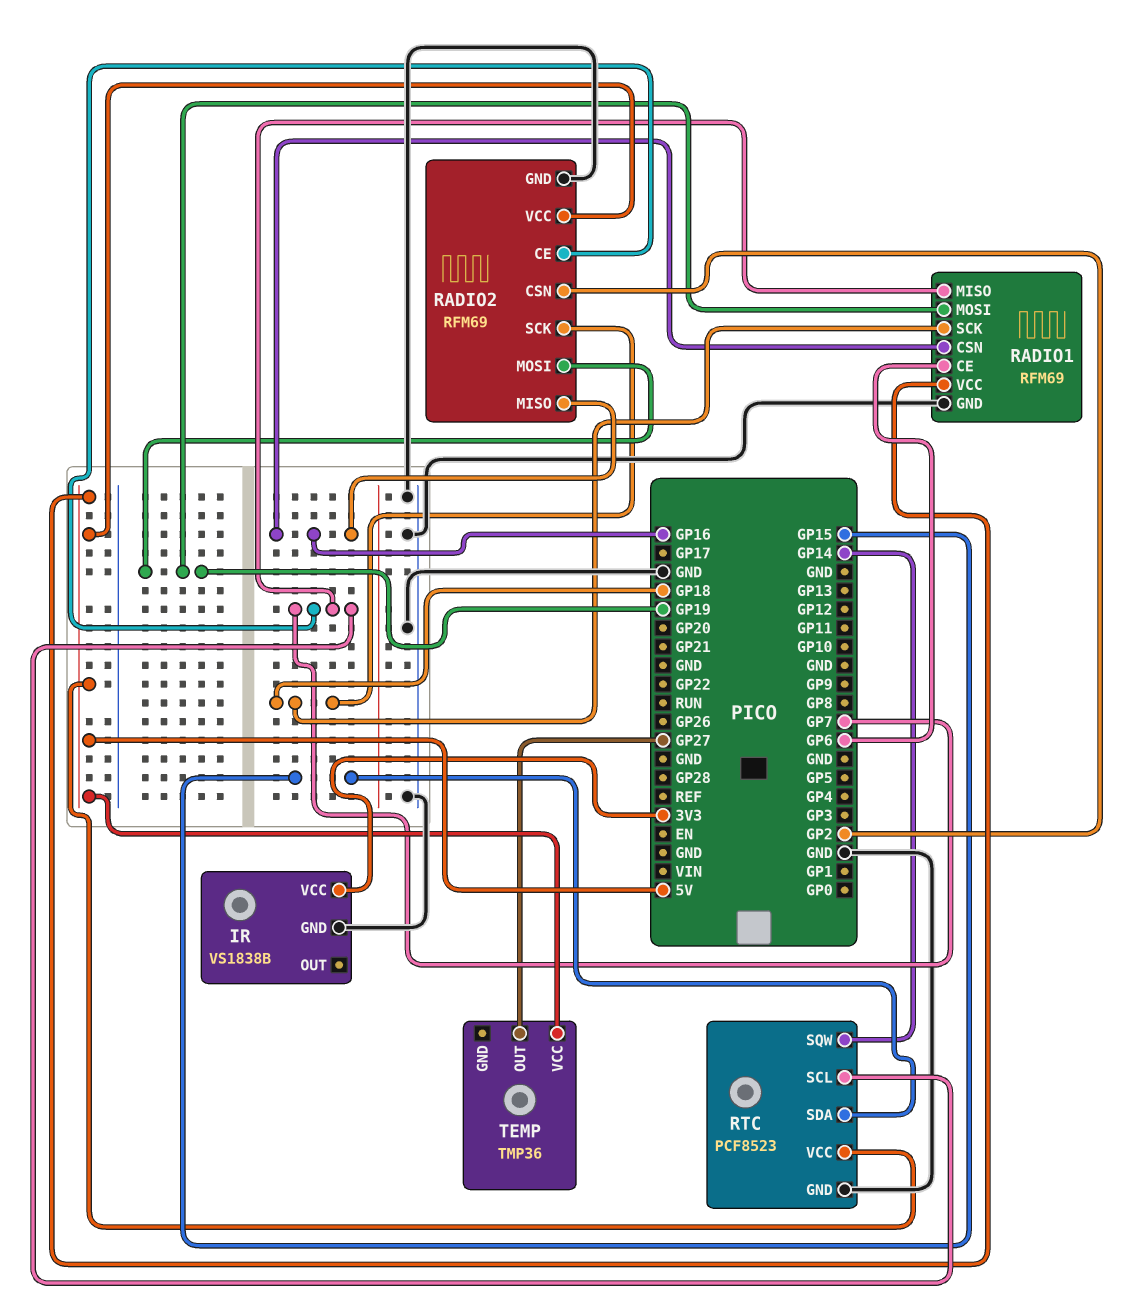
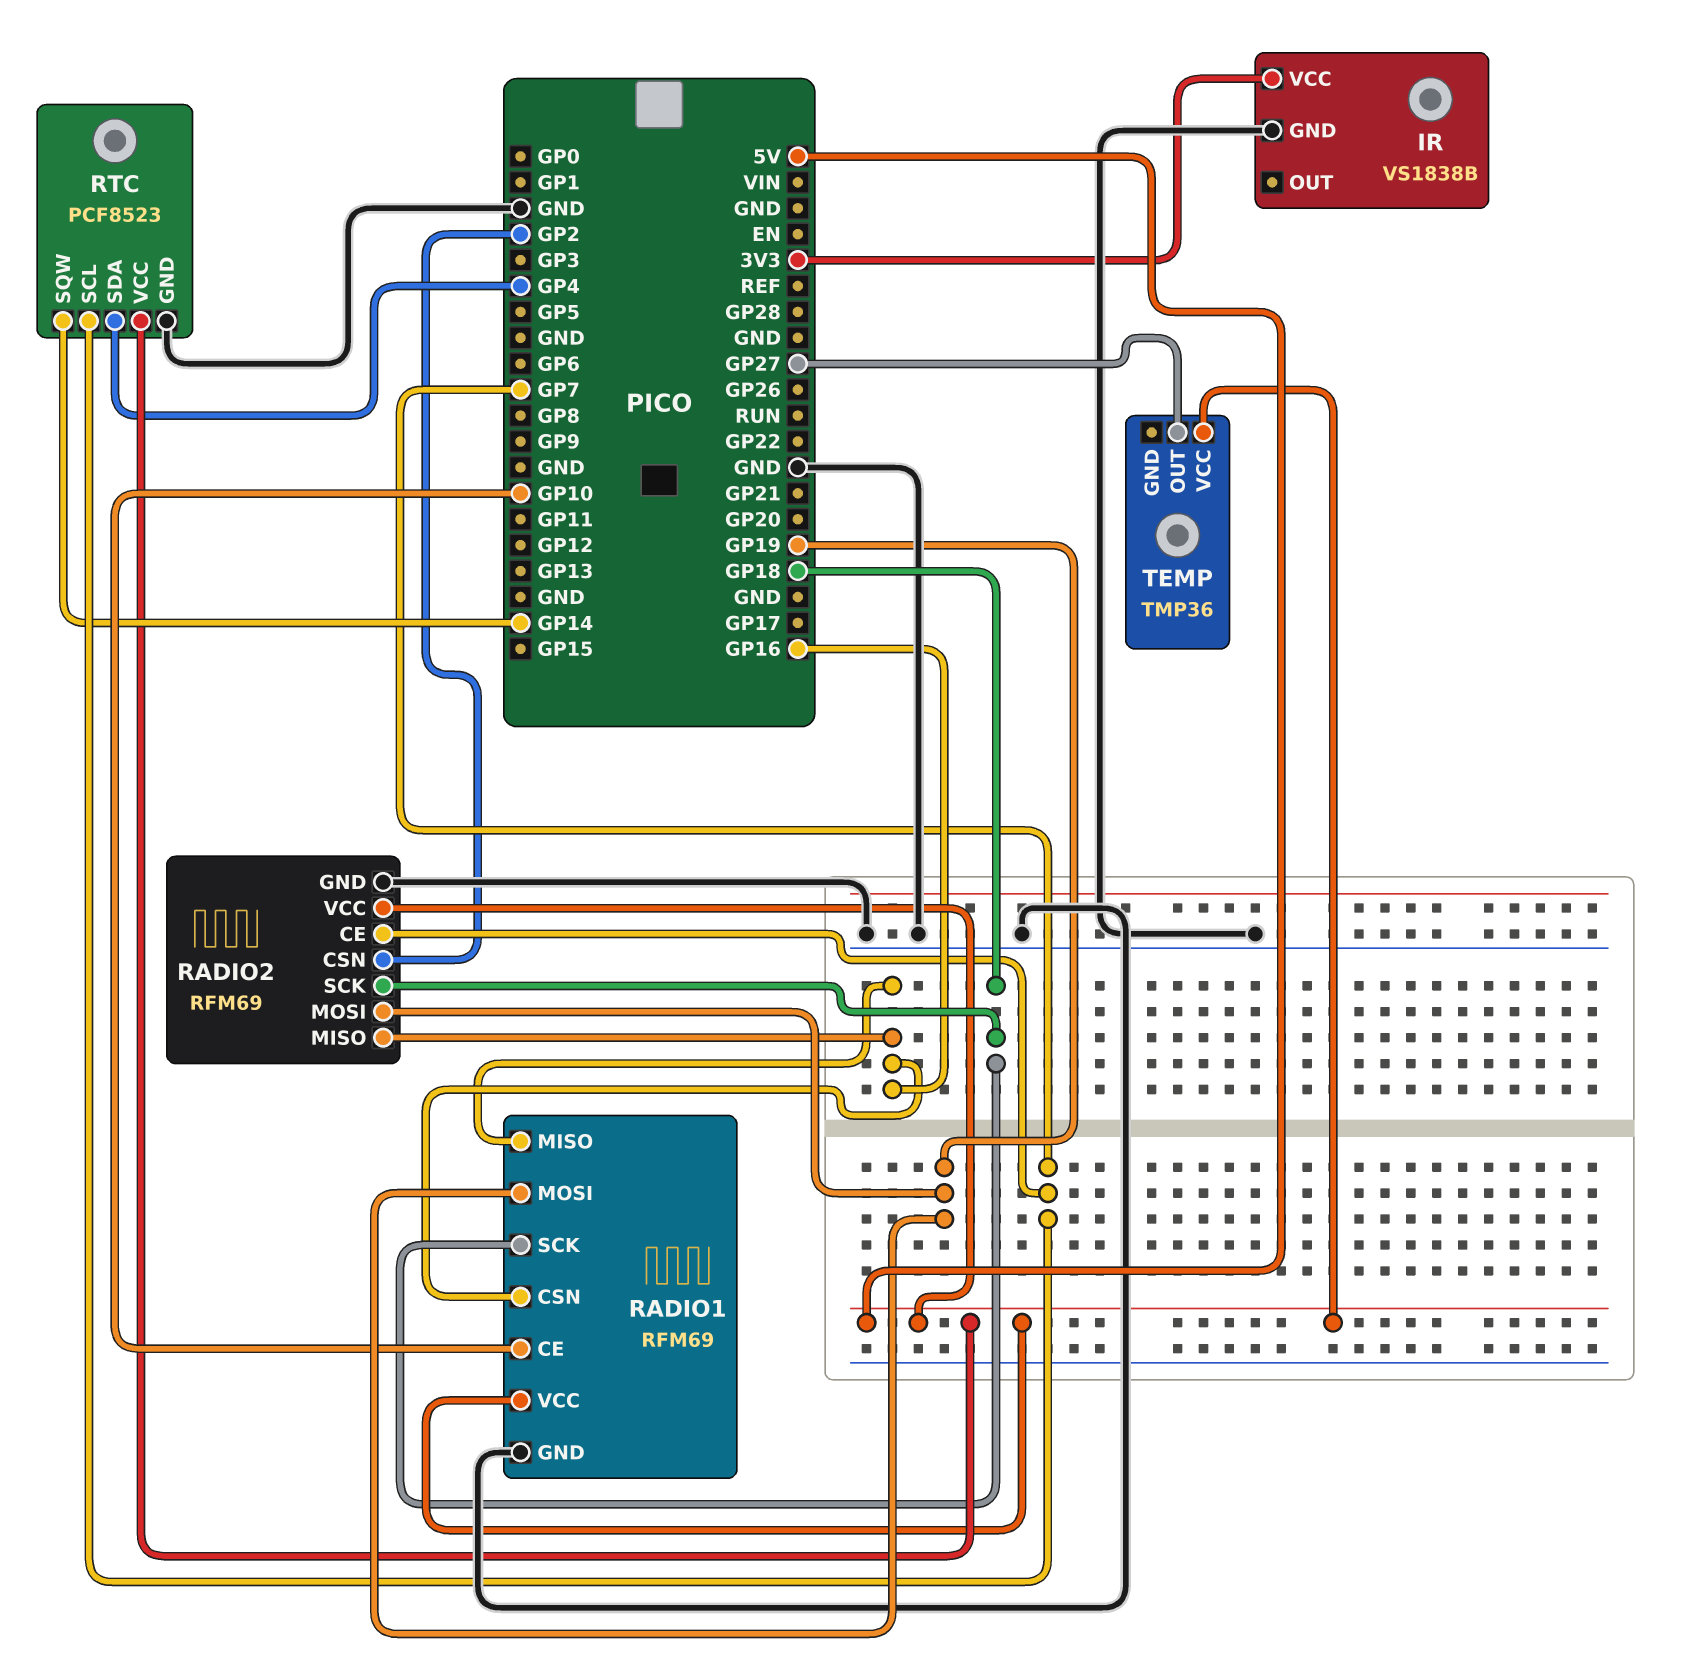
RADIO1 pin CE: GP6 -> GP10
RADIO1 pin MISO: GP7 -> GP16
RTC pin SDA: GP15 -> GP4

